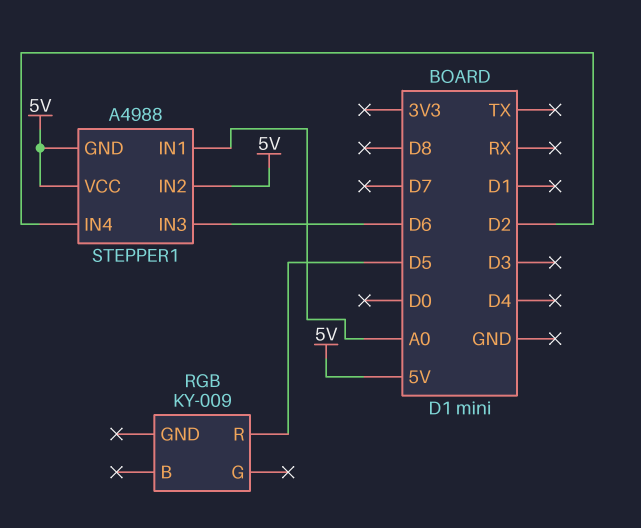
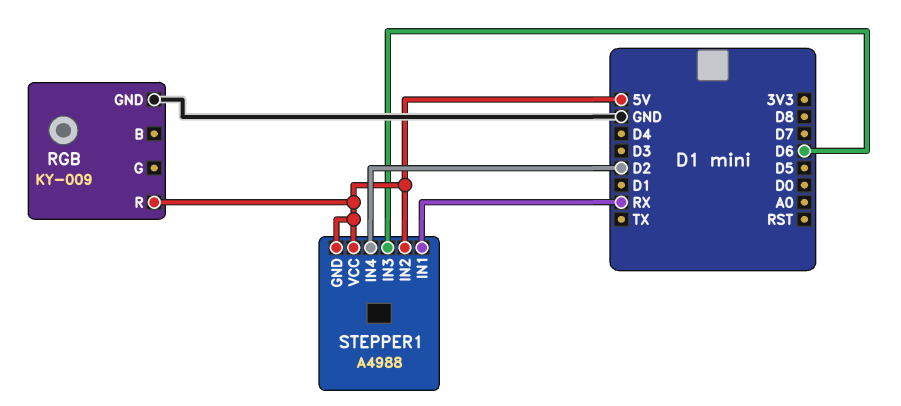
RGB pin GND: none -> GND
RGB pin R: D5 -> 5V
STEPPER1 pin IN1: A0 -> RX

